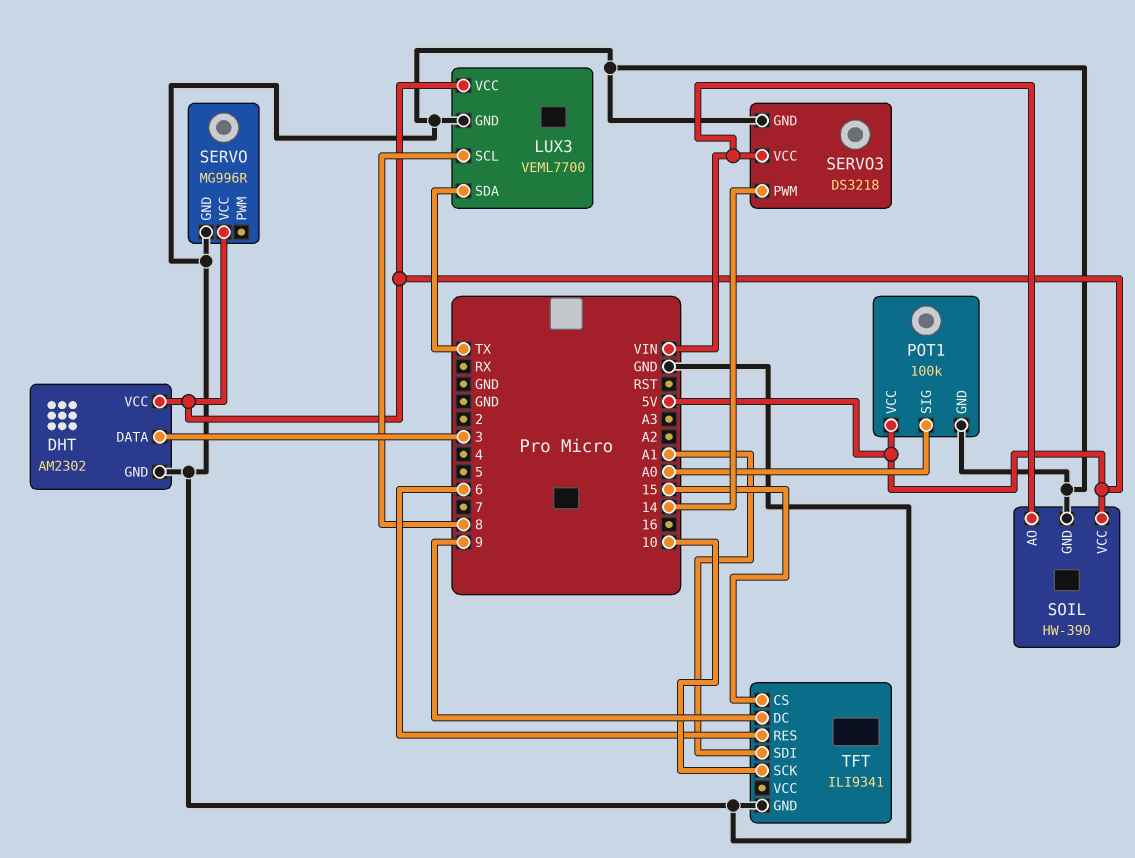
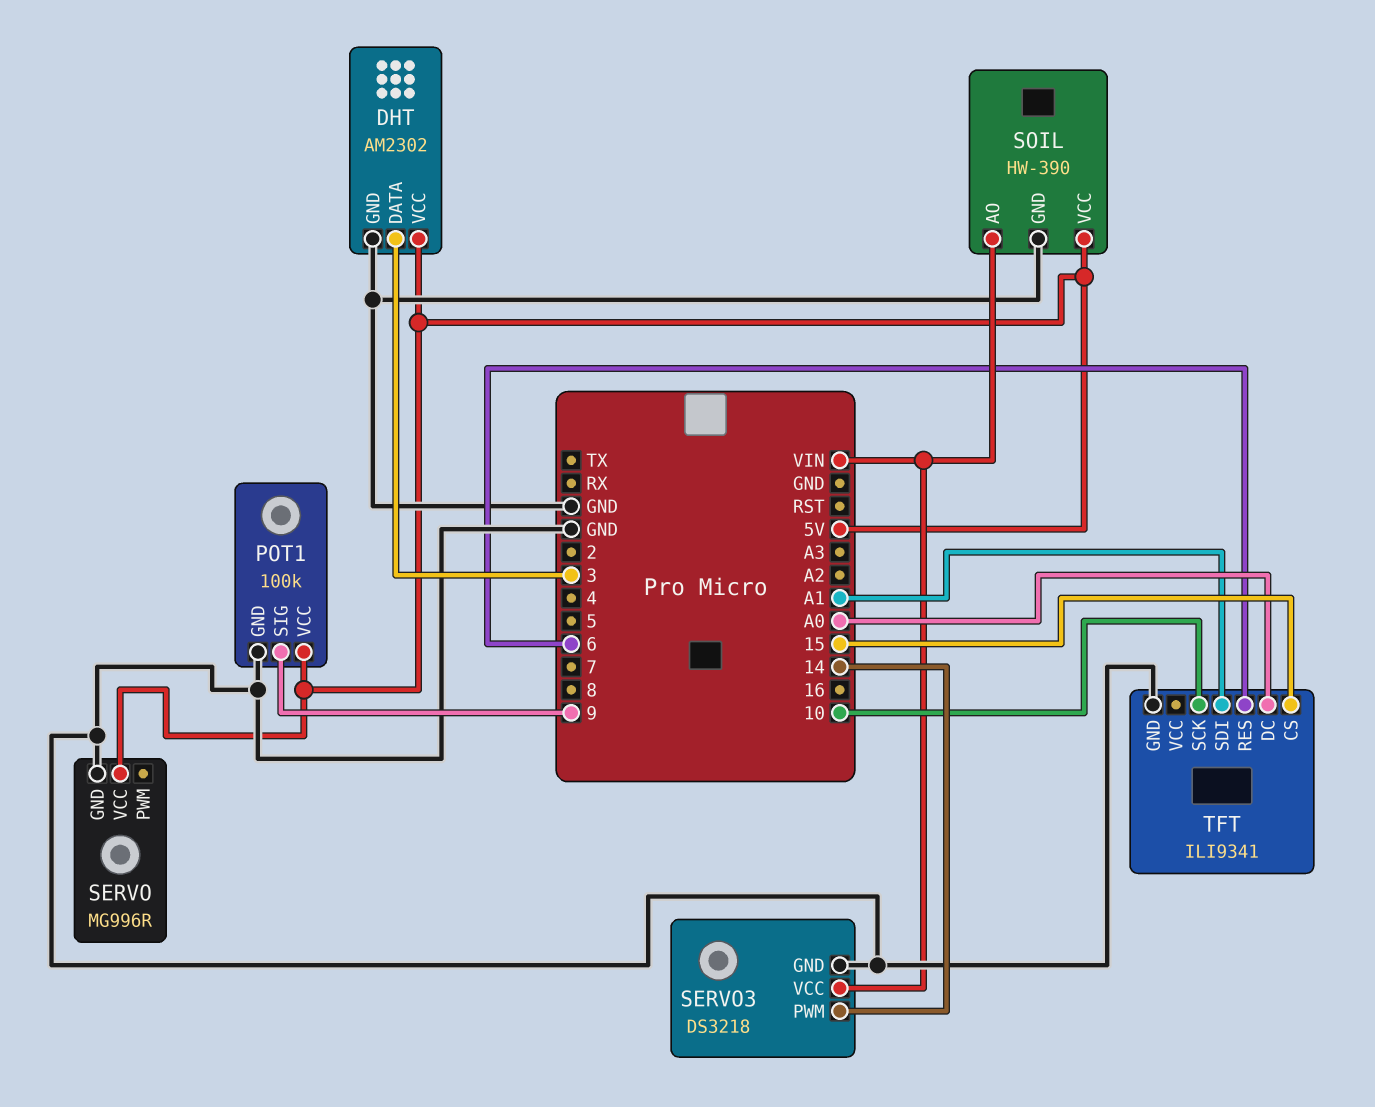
LUX3: VEML7700 -> none
LUX3 pin GND: GND -> none
LUX3 pin SCL: 8 -> none
LUX3 pin SDA: TX -> none
LUX3 pin VCC: 5V -> none
POT1 pin SIG: A0 -> 9
TFT pin DC: 9 -> A0

